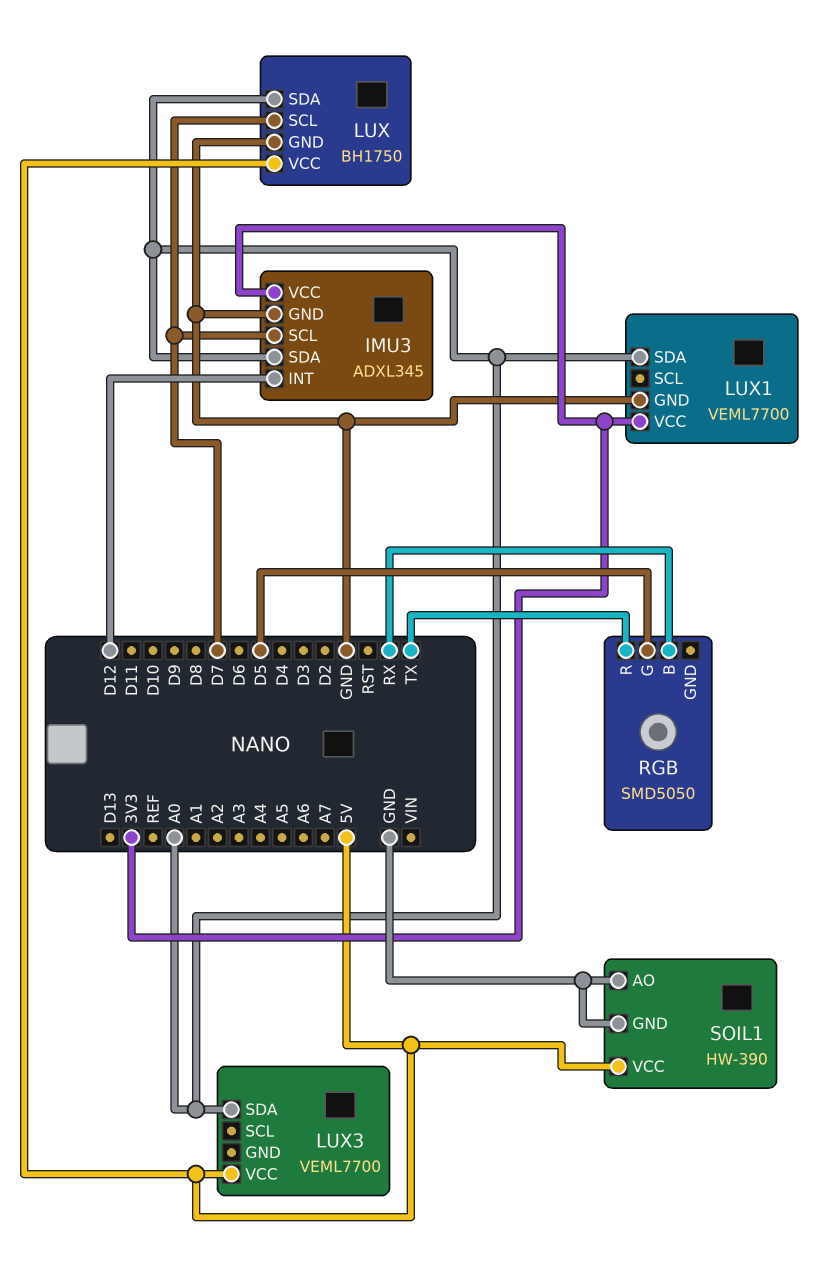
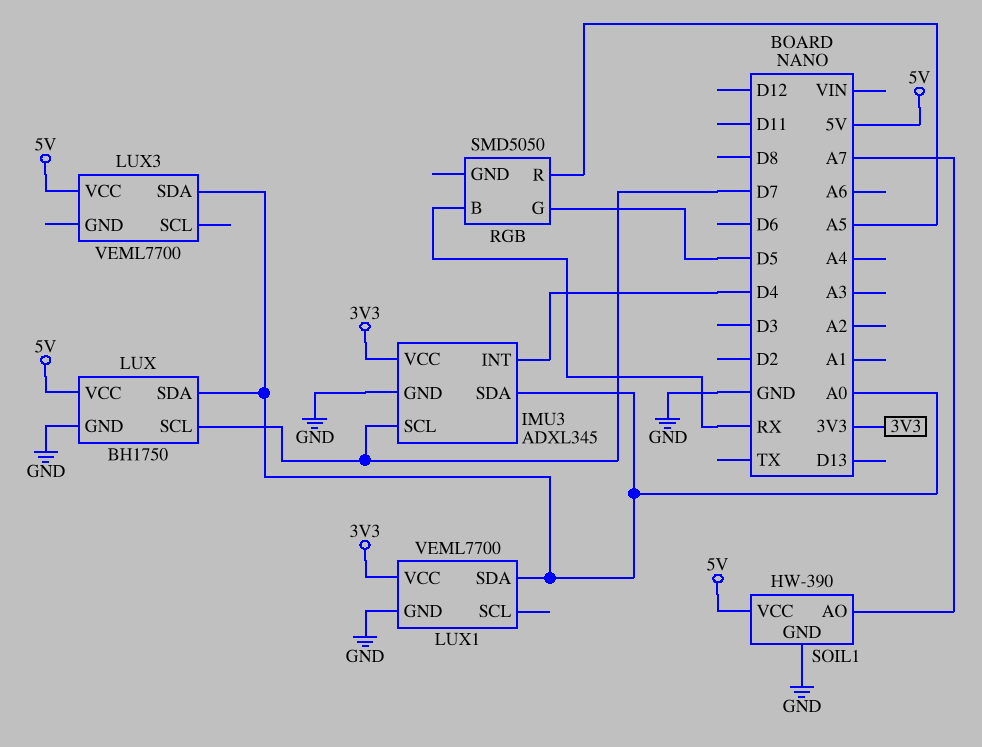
IMU3 pin INT: D12 -> D4
RGB pin R: TX -> A5
SOIL1 pin AO: GND -> A7

